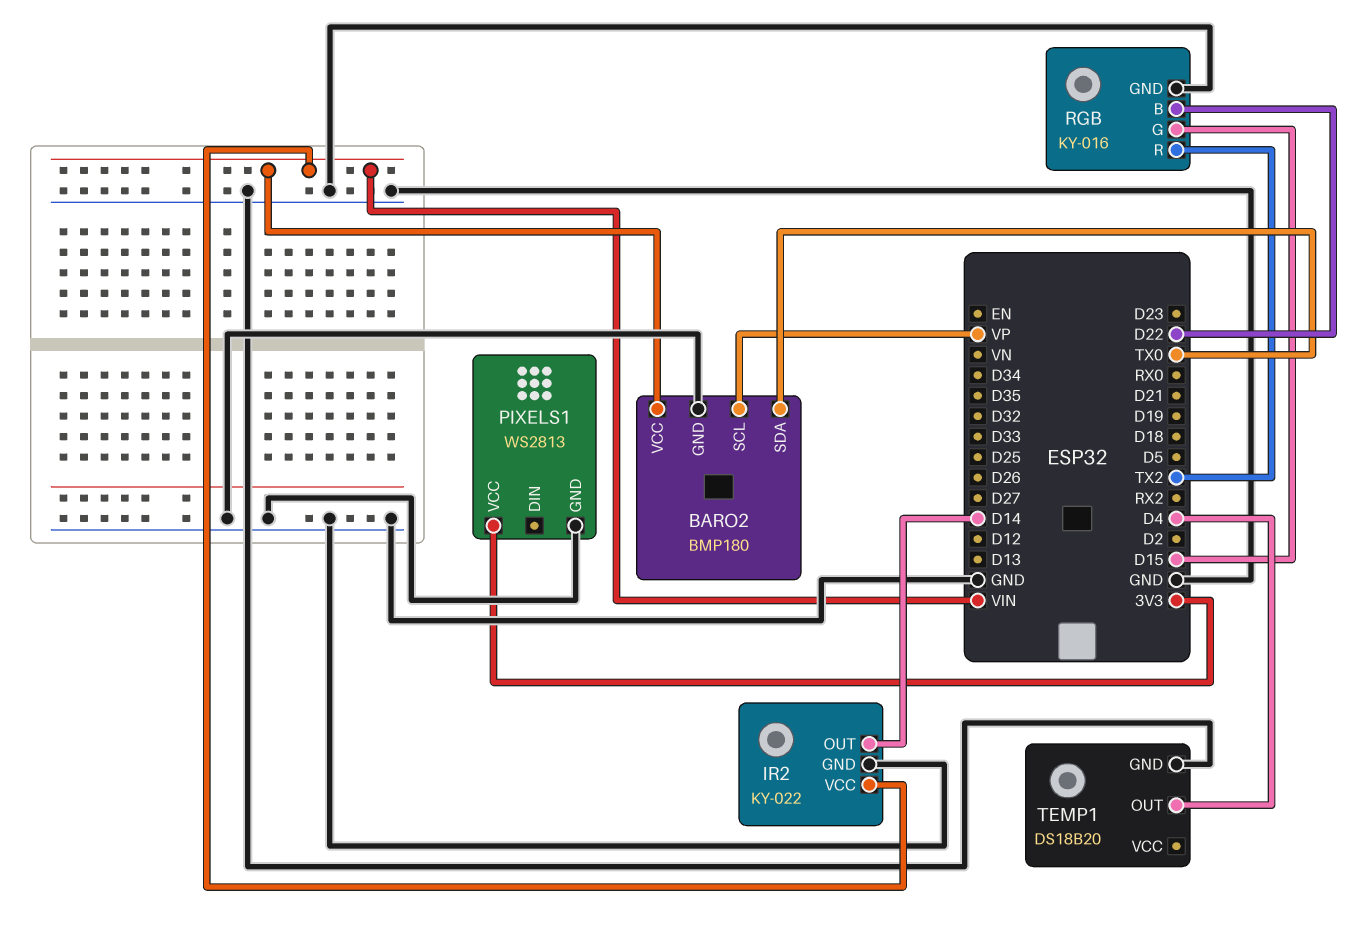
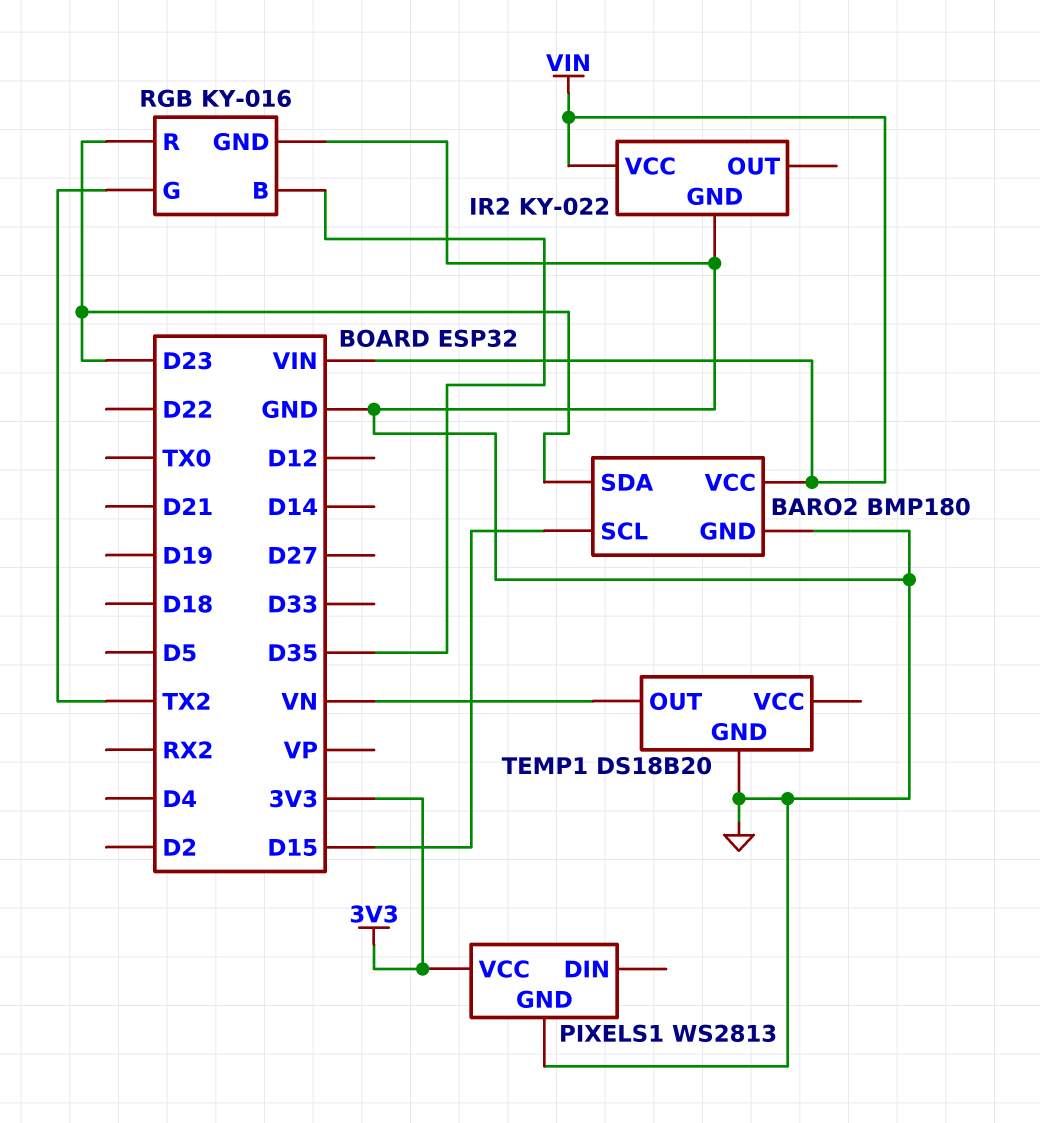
BARO2 pin SCL: VP -> D15
BARO2 pin SDA: TX0 -> D23
IR2 pin OUT: D14 -> none
RGB pin B: D22 -> D35
RGB pin G: D15 -> TX2
RGB pin R: TX2 -> D23
TEMP1 pin OUT: D4 -> VN

